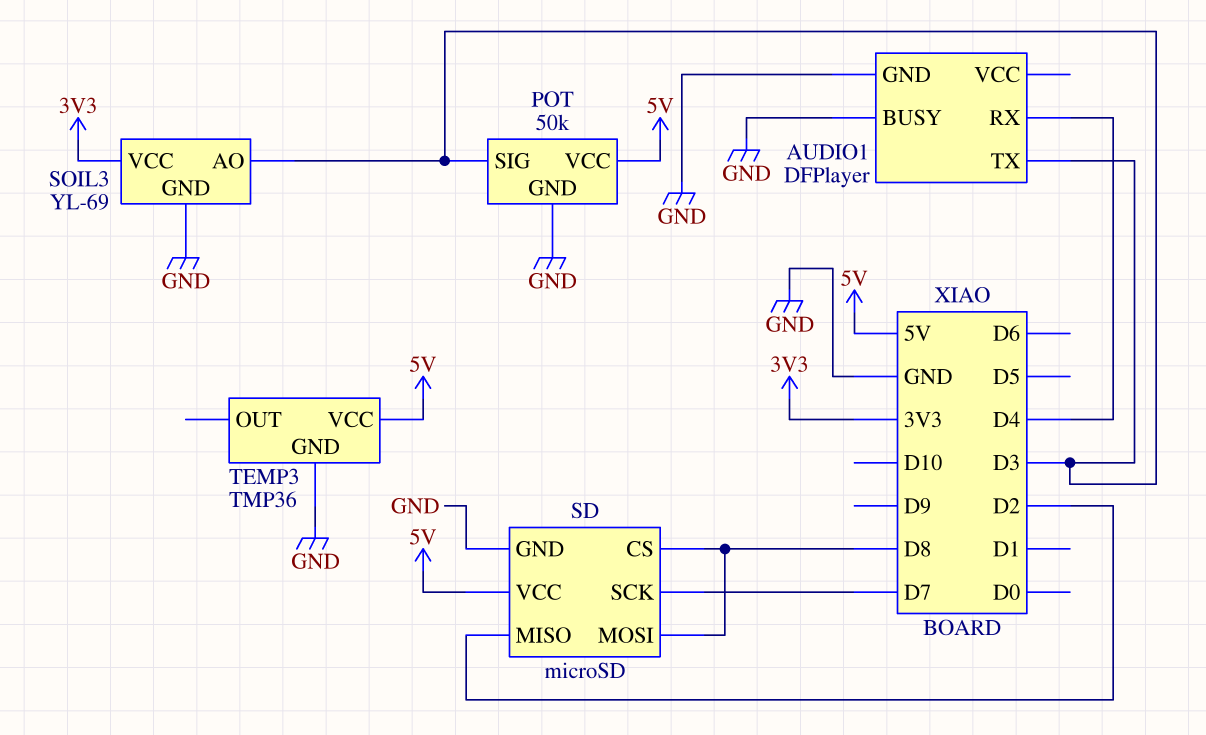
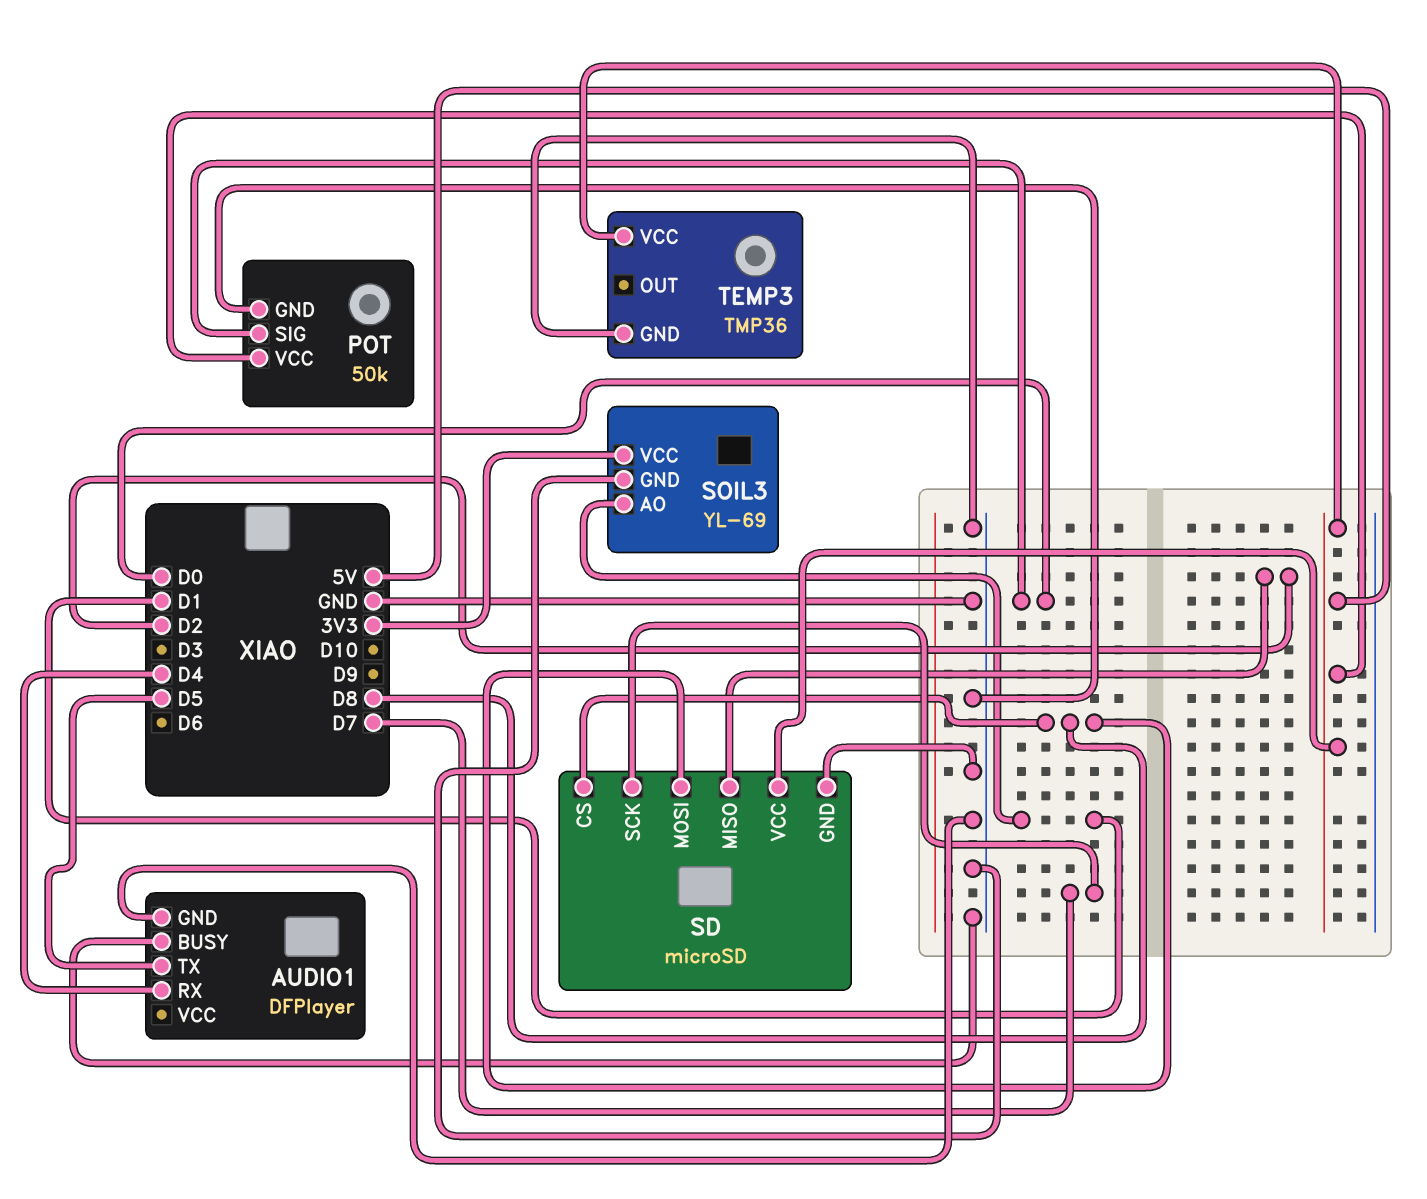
AUDIO1 pin TX: D3 -> D5
POT pin SIG: D3 -> D0
SOIL3 pin AO: D3 -> D1

